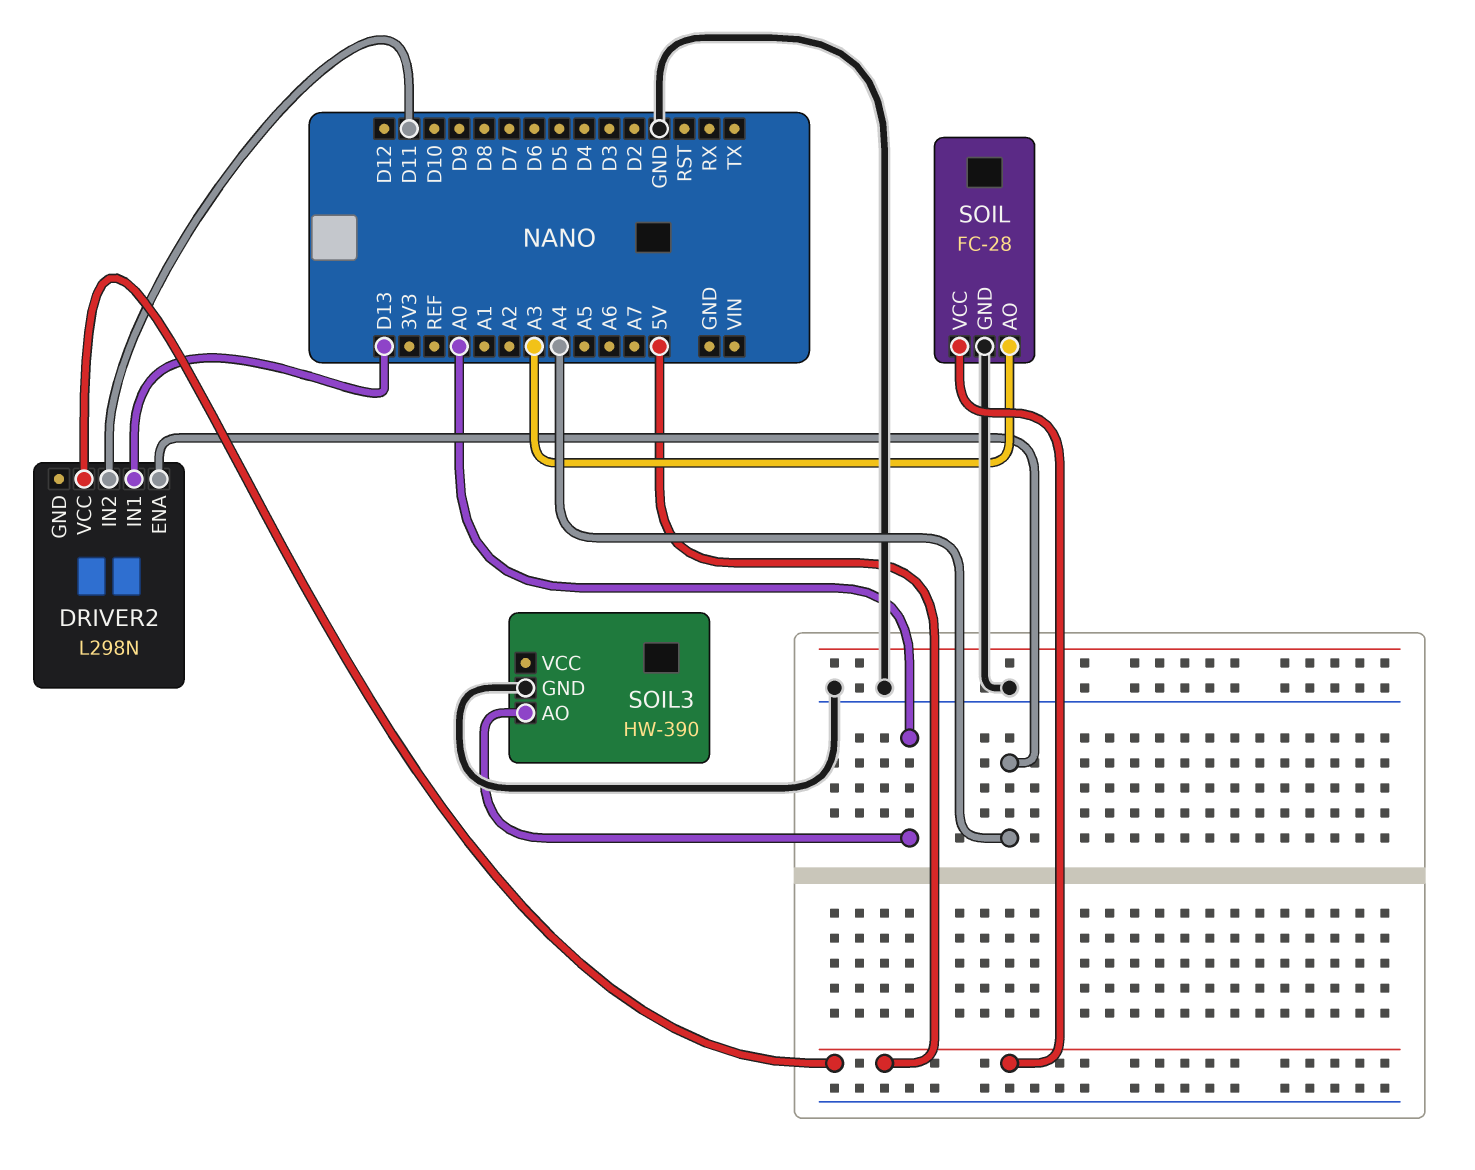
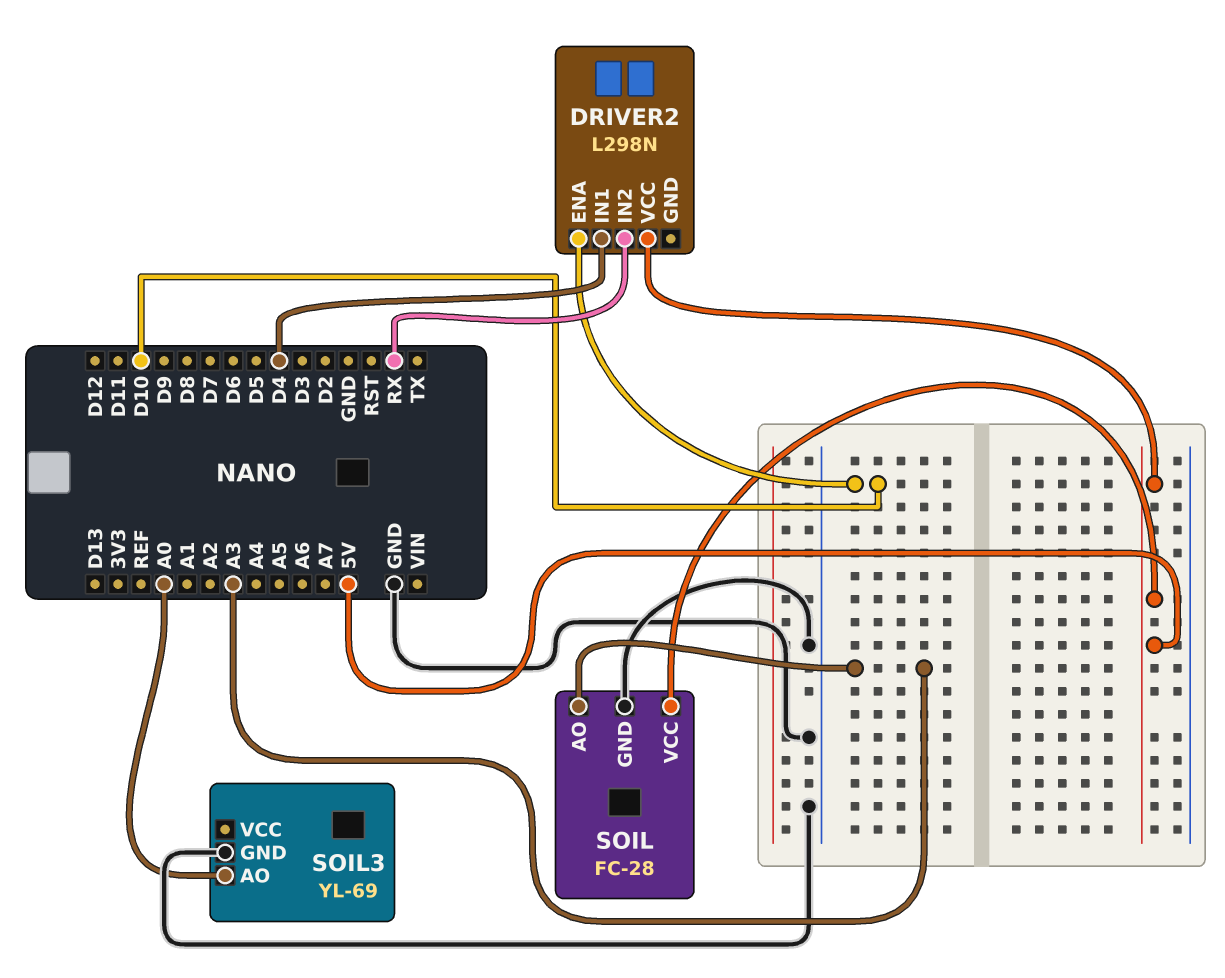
DRIVER2 pin ENA: A4 -> D10
DRIVER2 pin IN1: D13 -> D4
DRIVER2 pin IN2: D11 -> RX
SOIL3: HW-390 -> YL-69

